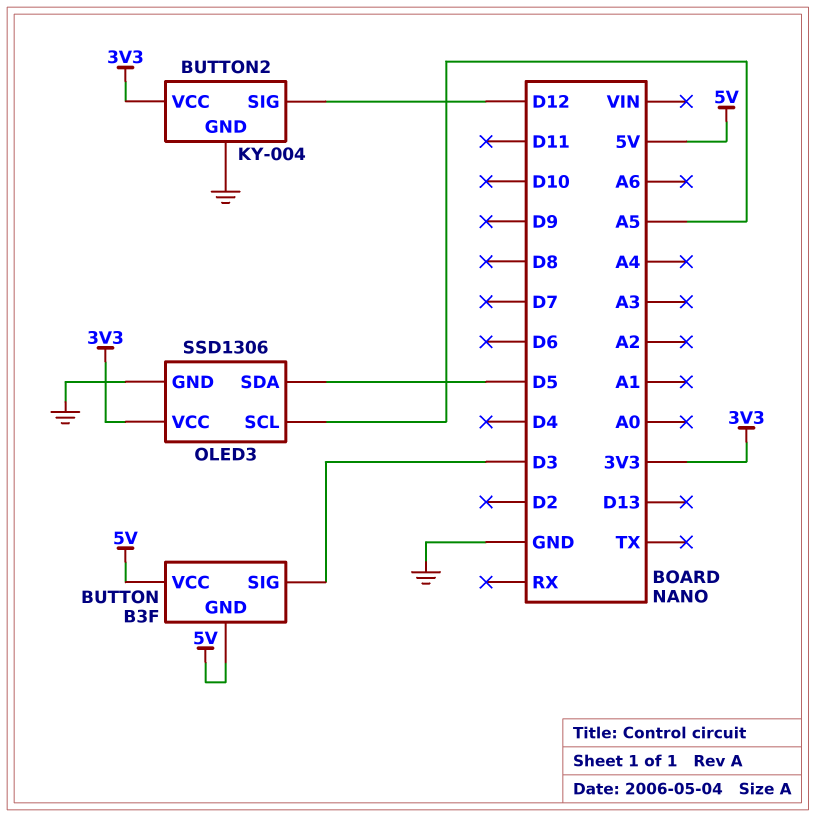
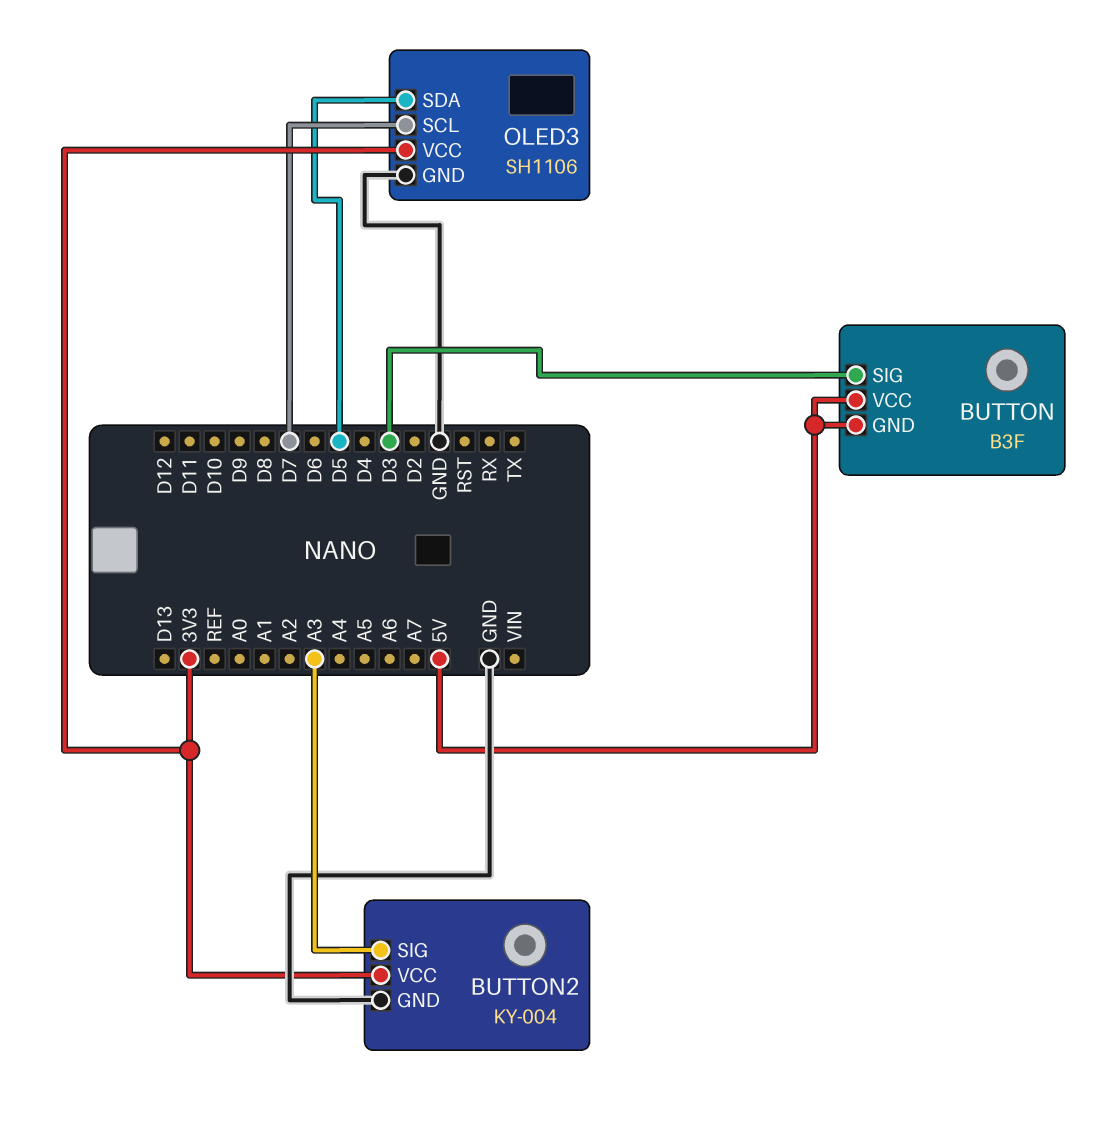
BUTTON2 pin SIG: D12 -> A3
OLED3: SSD1306 -> SH1106
OLED3 pin SCL: A5 -> D7

